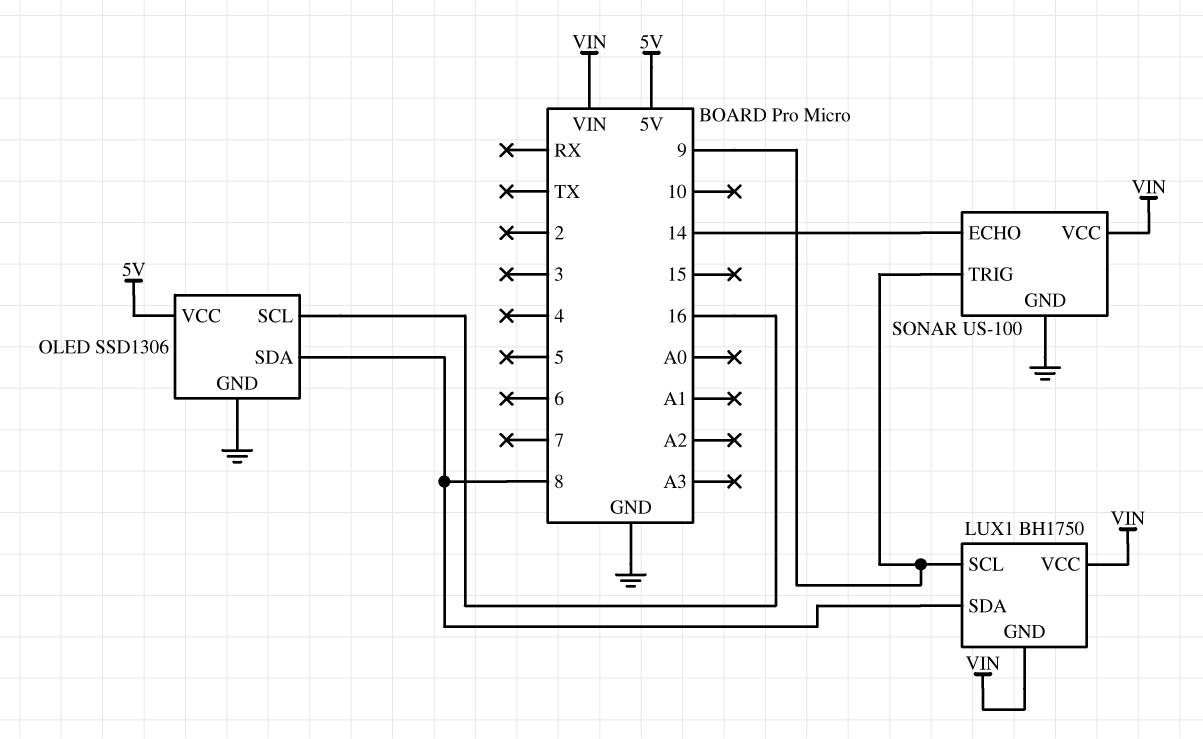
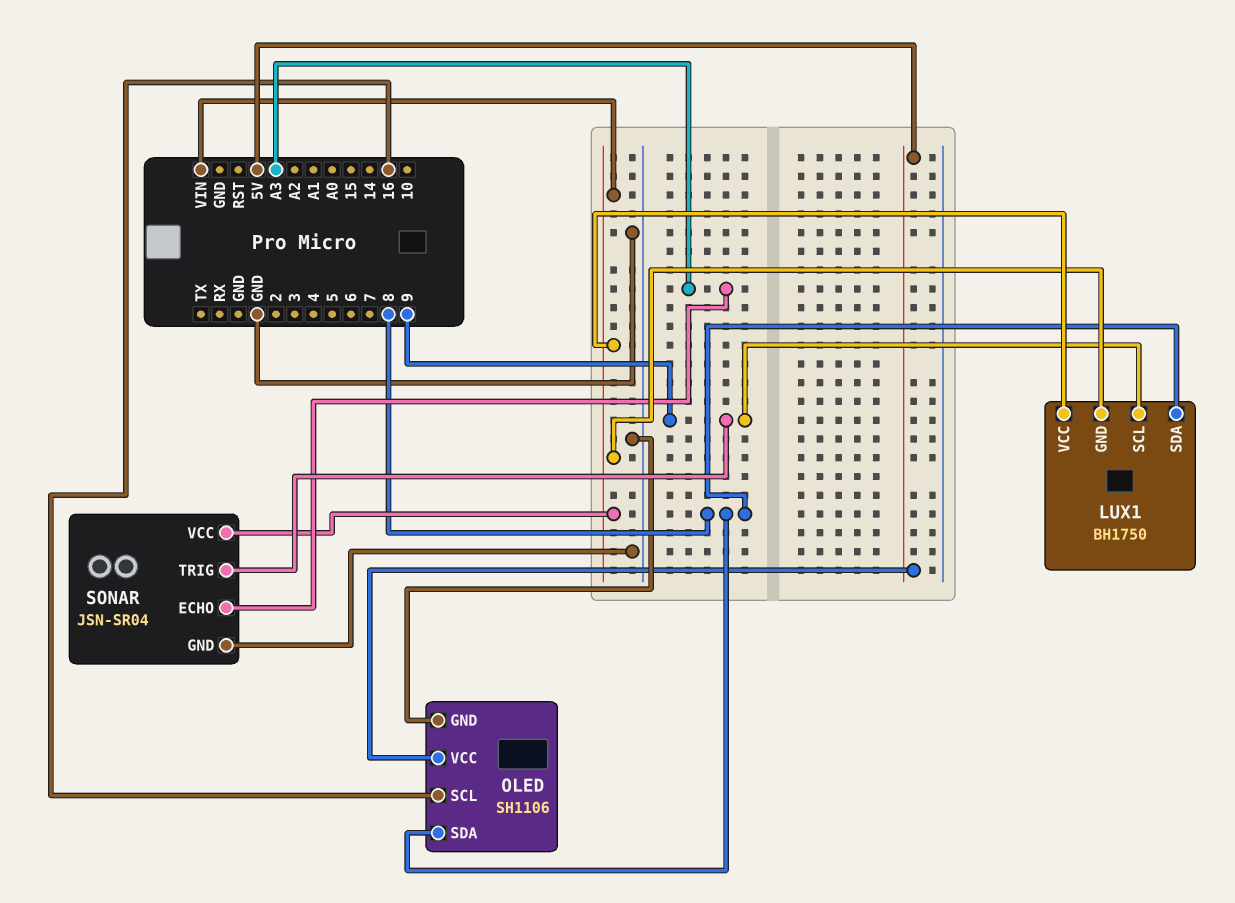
OLED: SSD1306 -> SH1106
SONAR: US-100 -> JSN-SR04
SONAR pin ECHO: 14 -> A3

